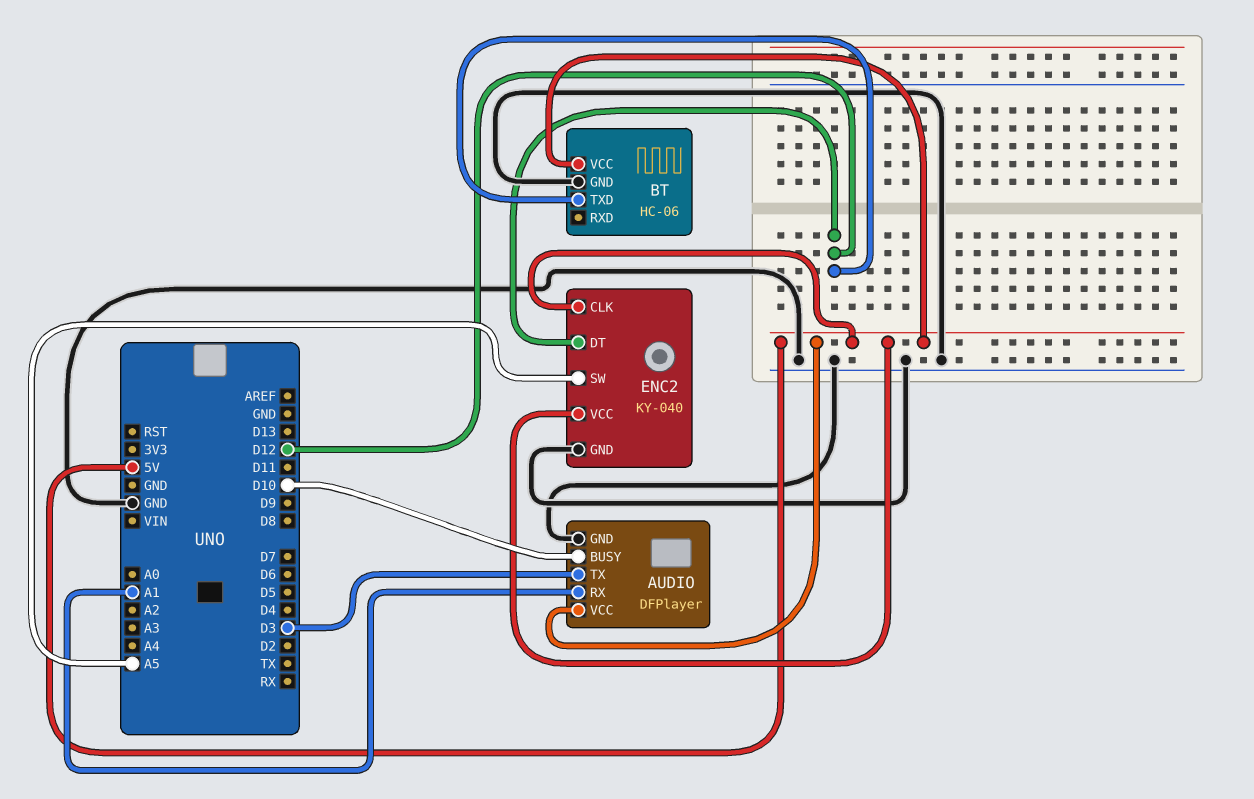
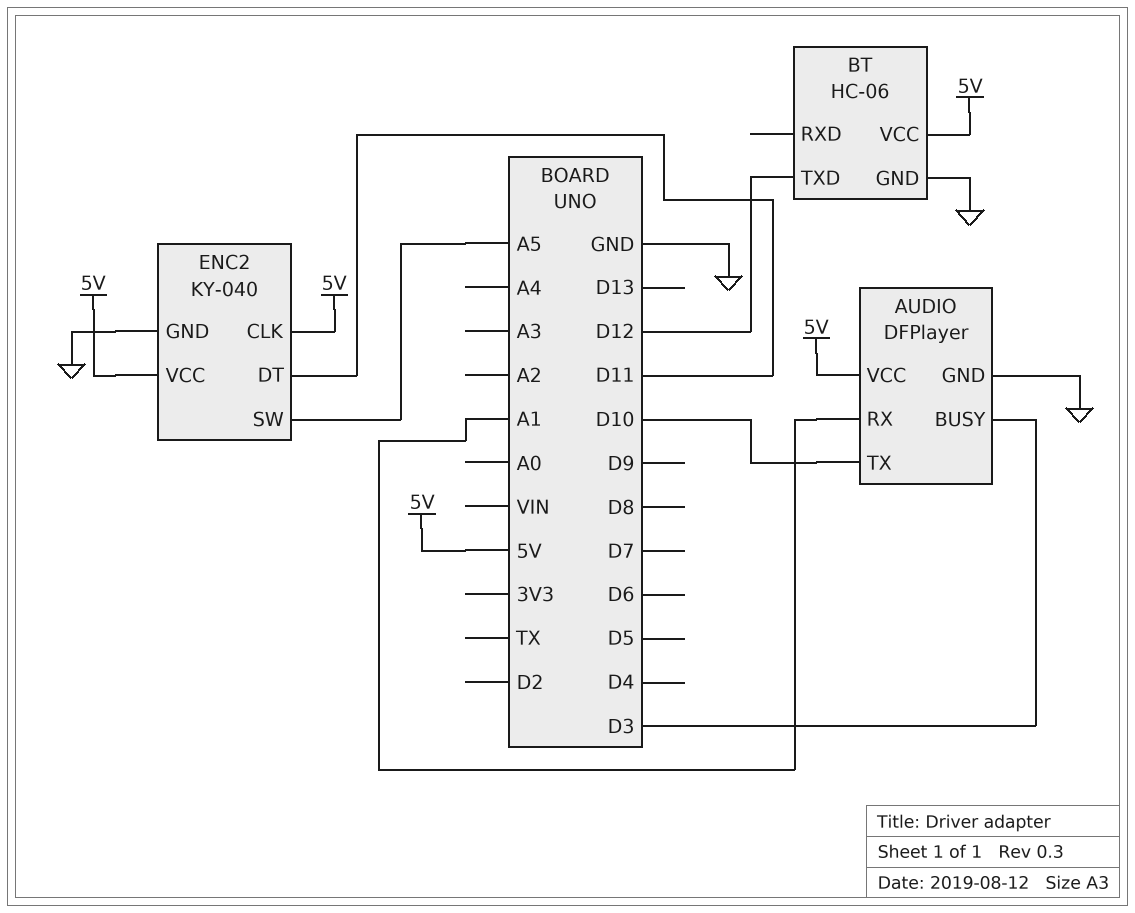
AUDIO pin BUSY: D10 -> D3
AUDIO pin TX: D3 -> D10
ENC2 pin DT: D12 -> D11

